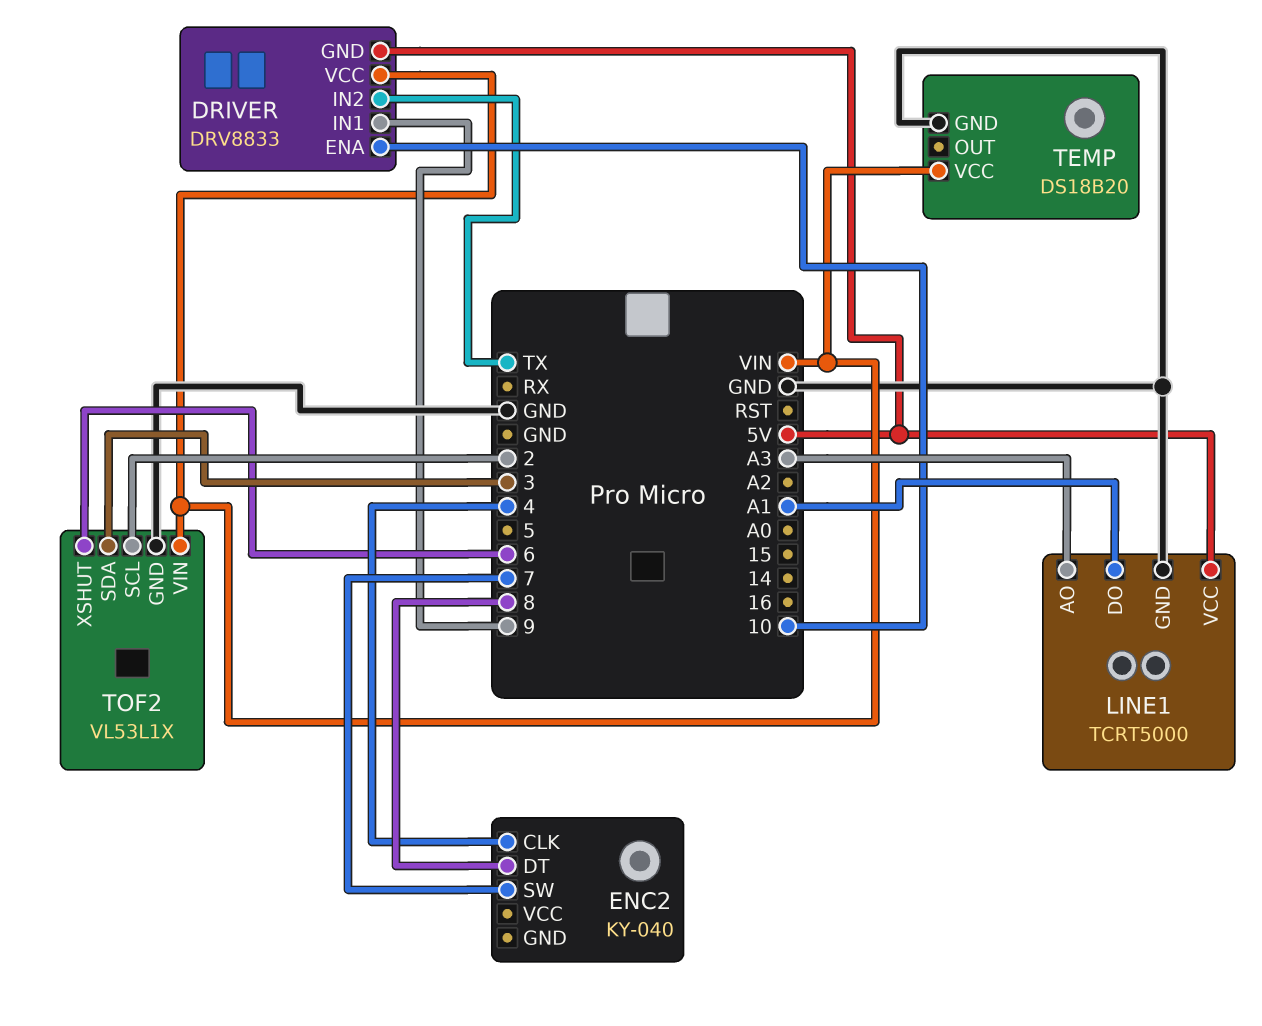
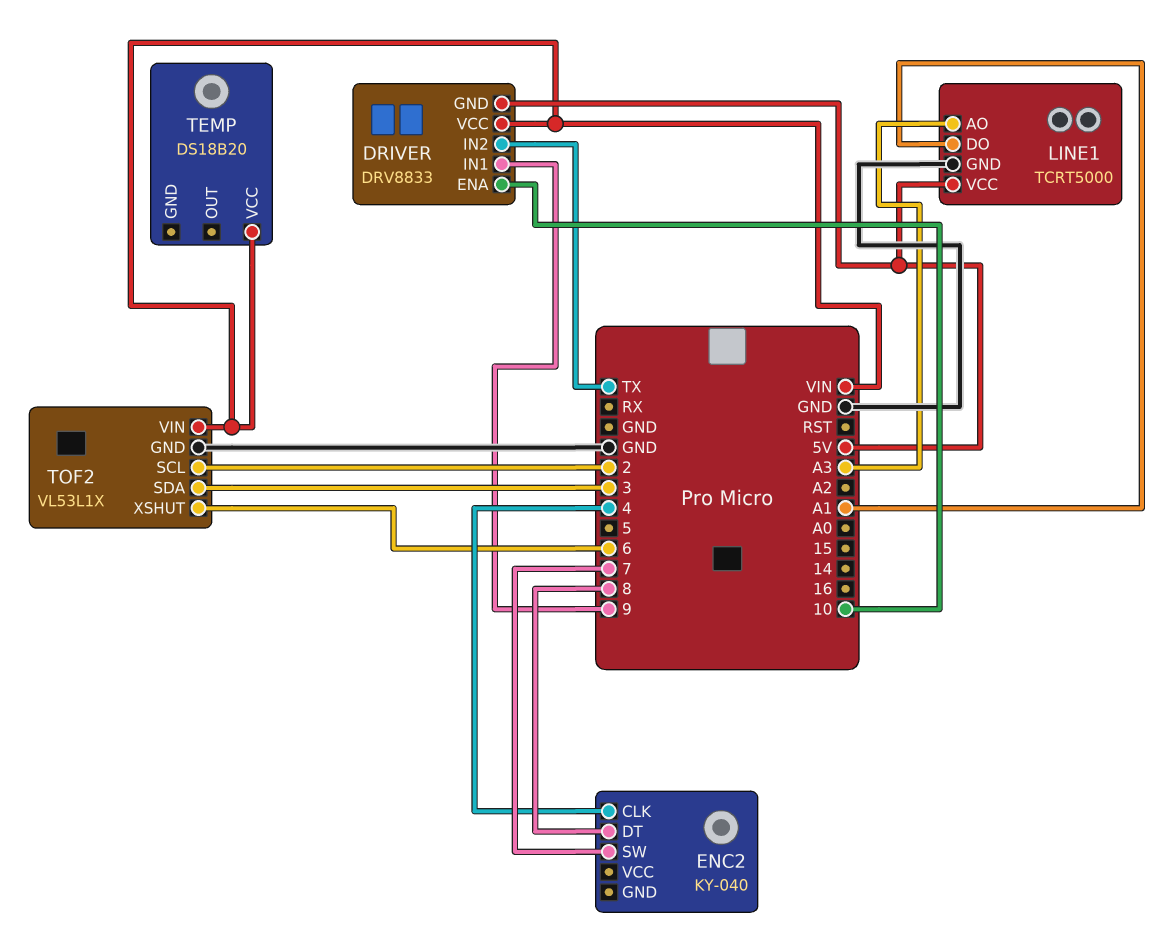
TEMP pin GND: GND -> none

